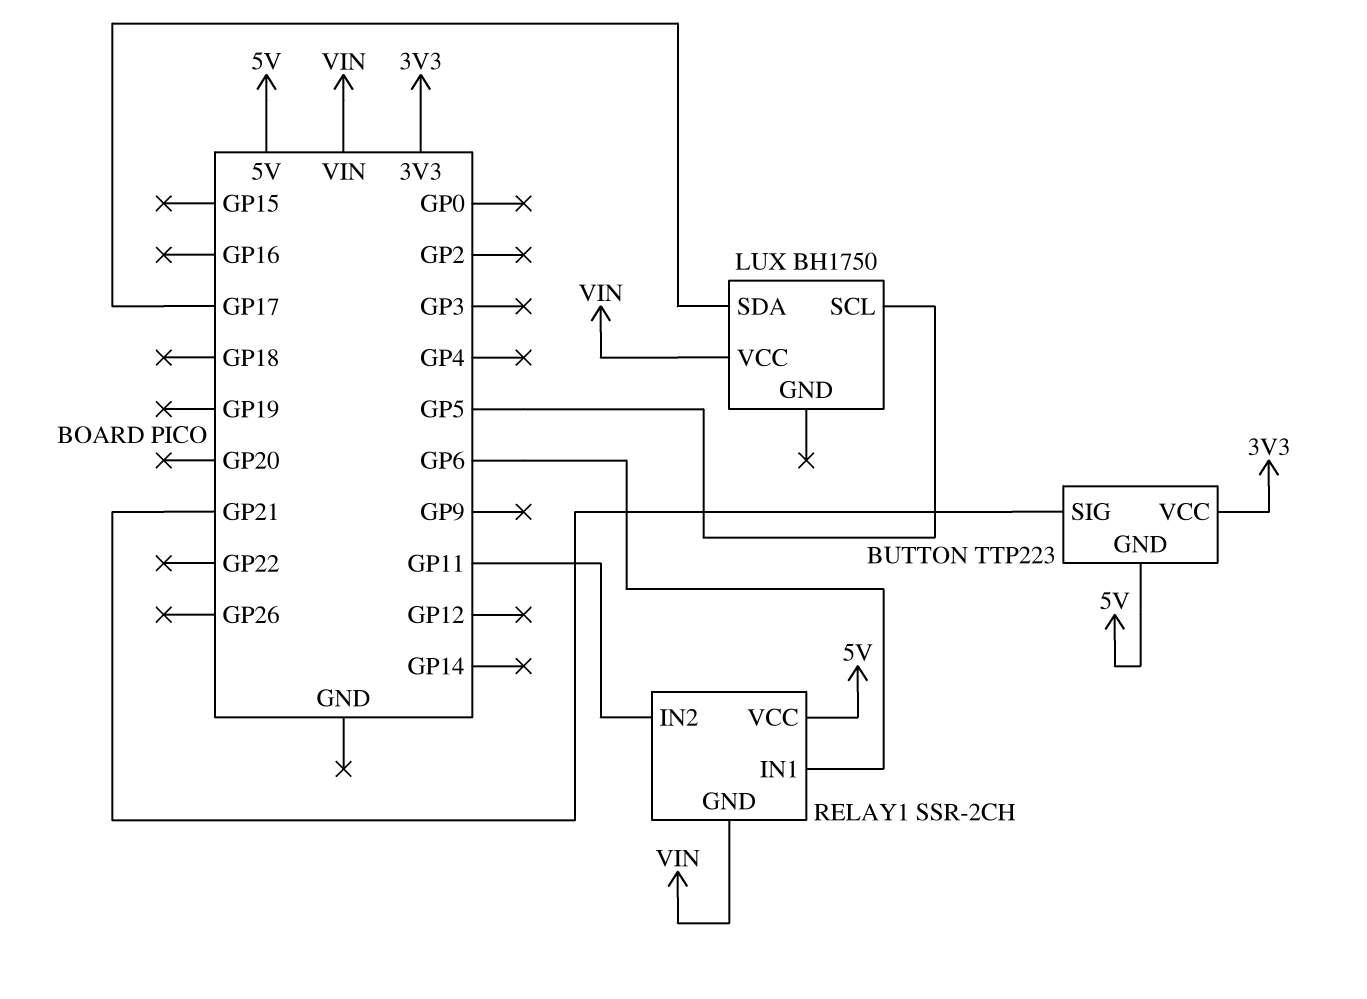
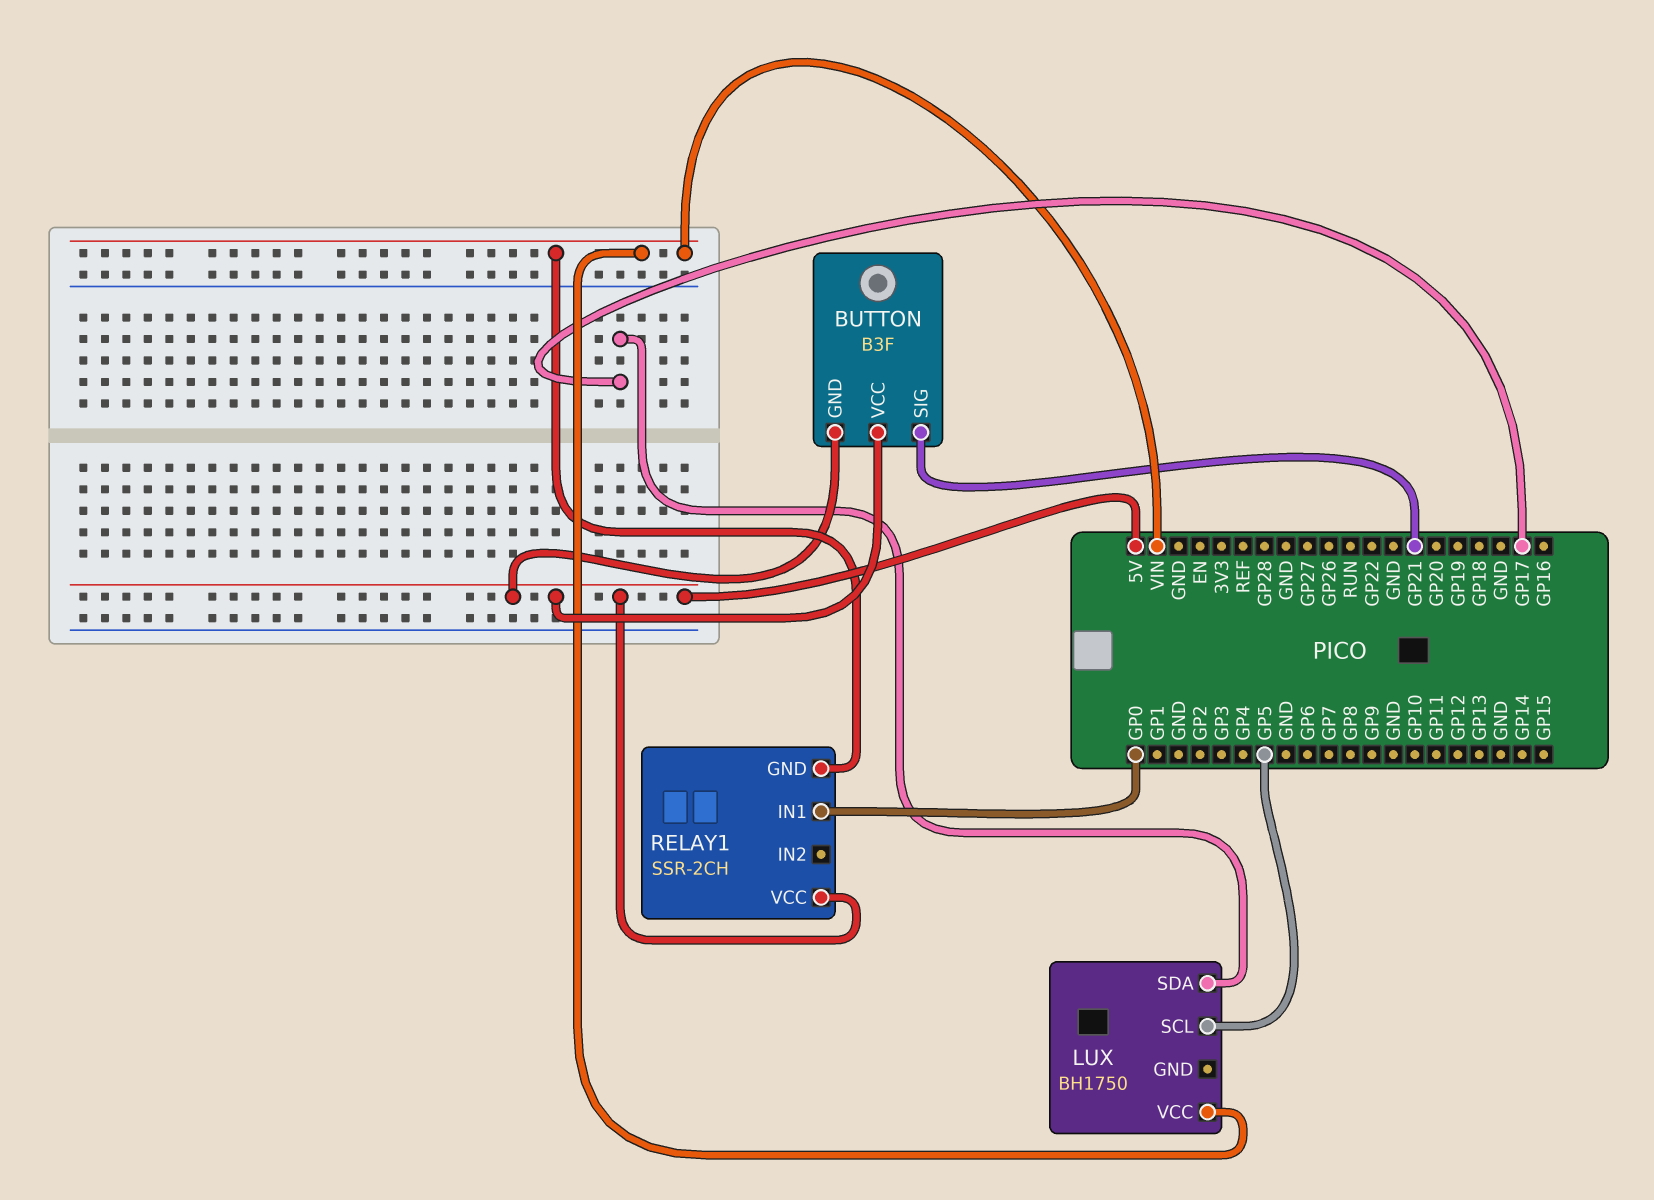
BUTTON: TTP223 -> B3F
BUTTON pin VCC: 3V3 -> 5V
RELAY1 pin IN1: GP6 -> GP0
RELAY1 pin IN2: GP11 -> none

